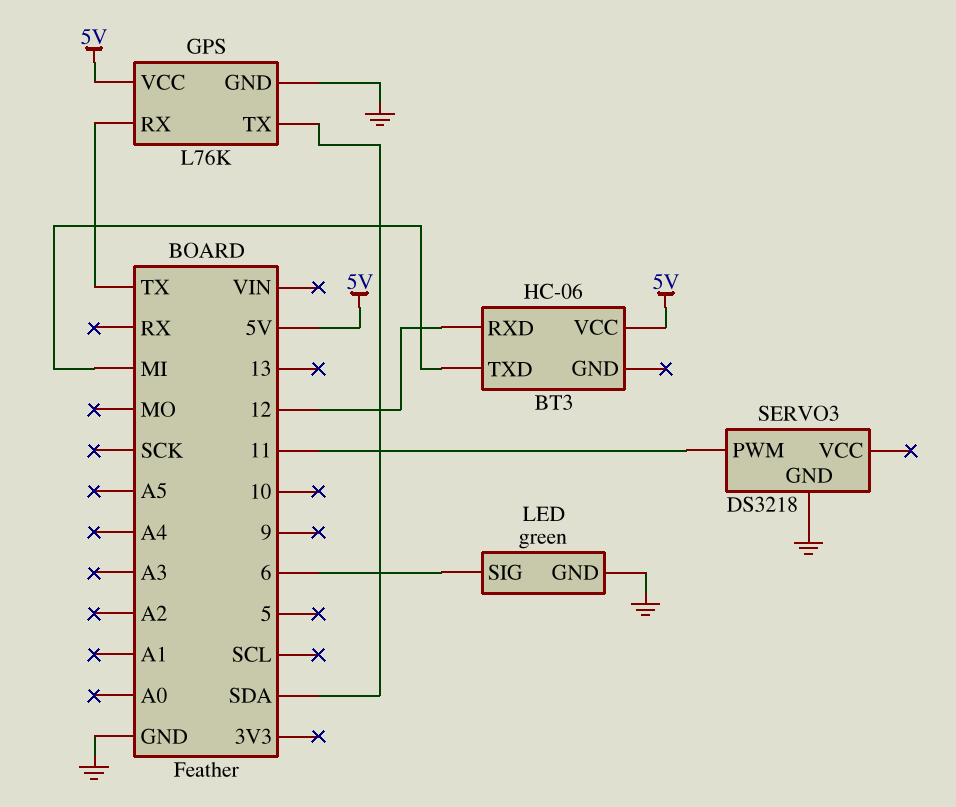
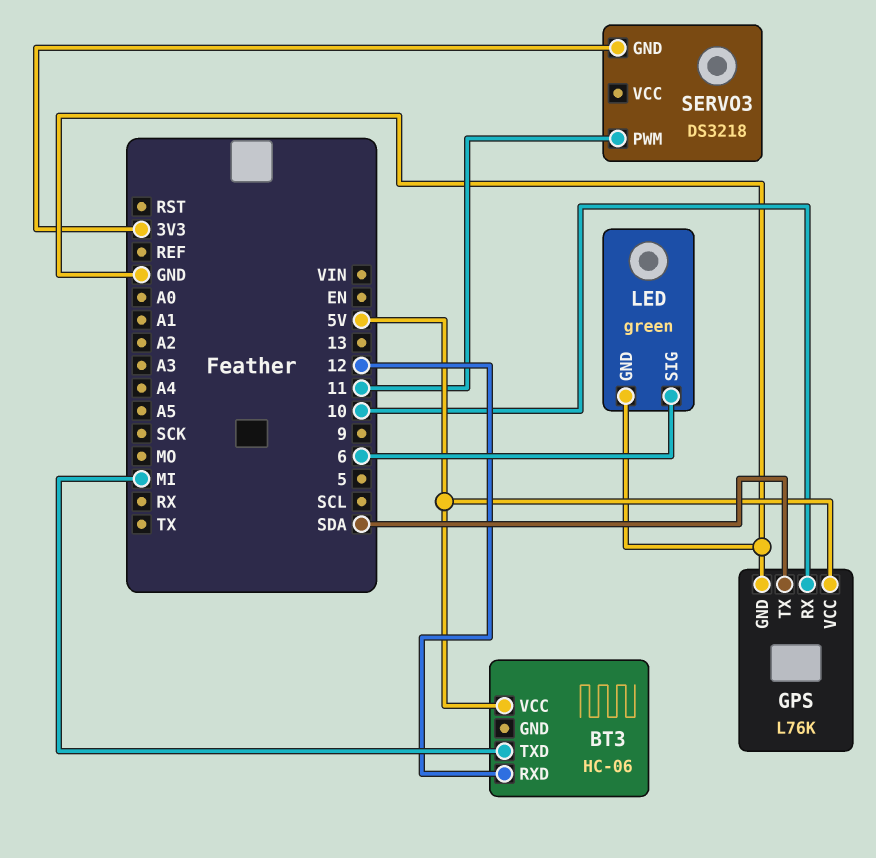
GPS pin RX: TX -> 10
SERVO3 pin GND: GND -> 3V3

